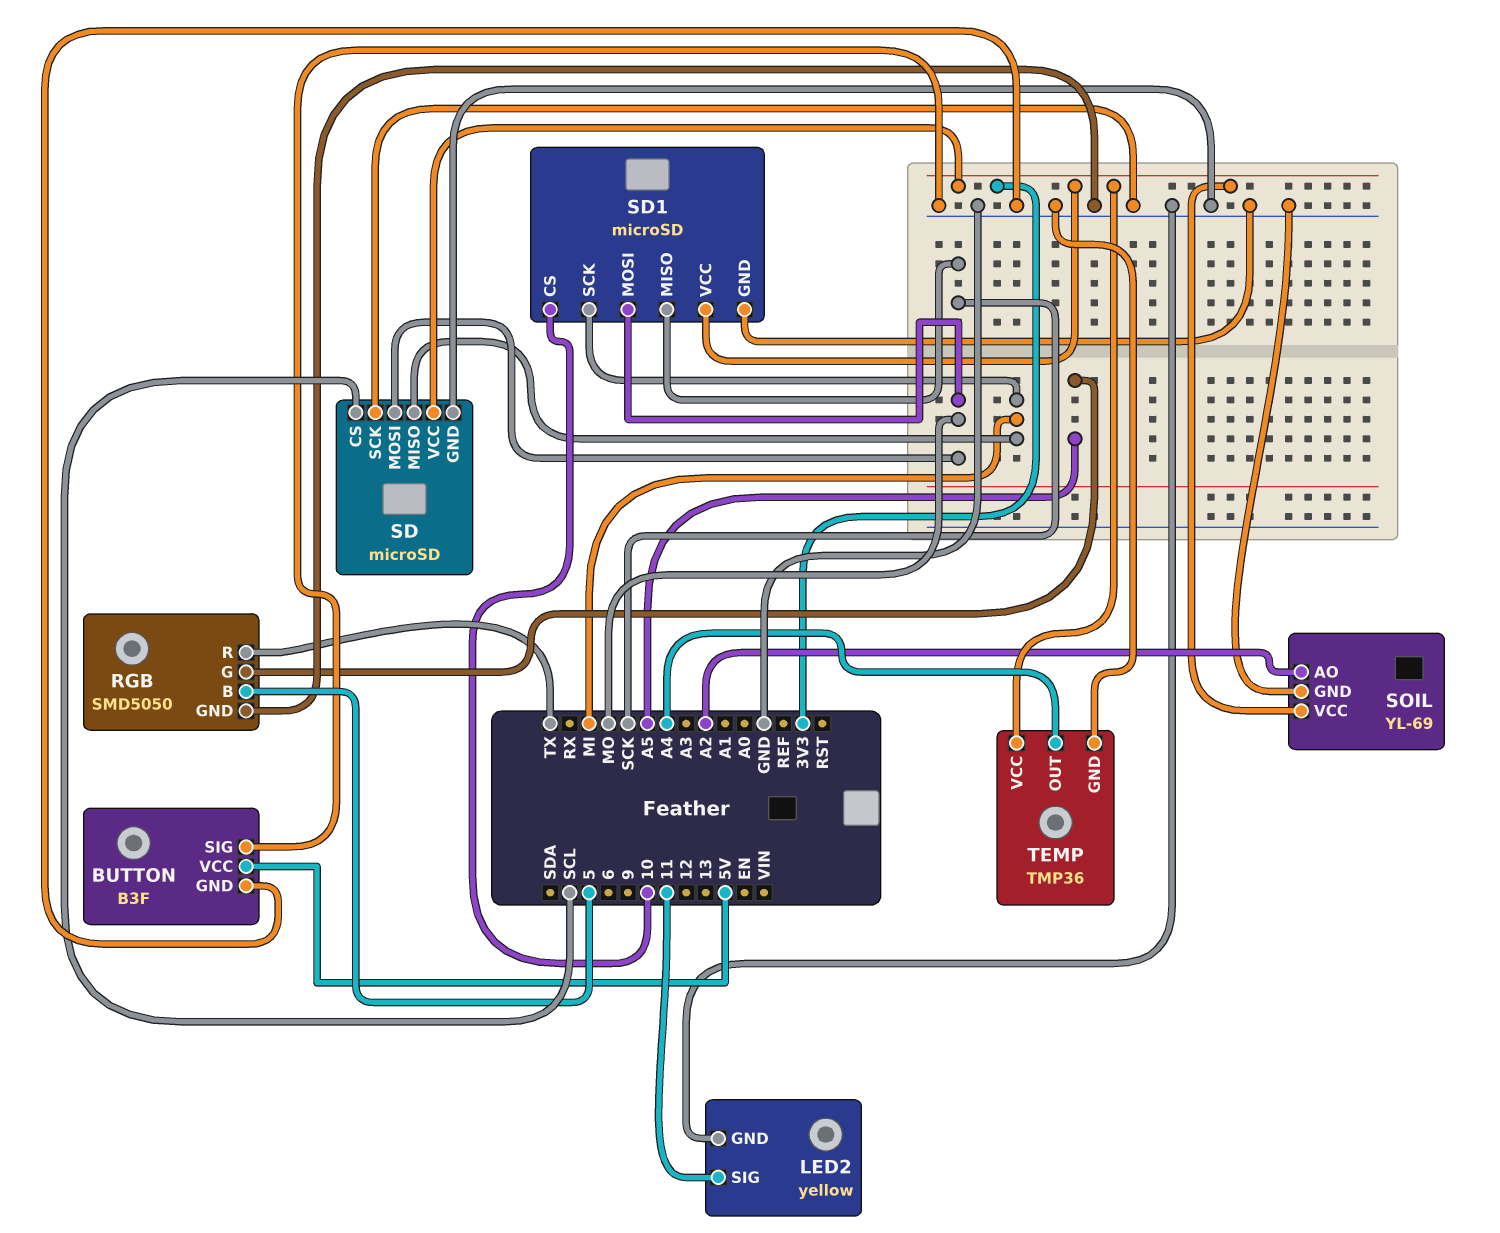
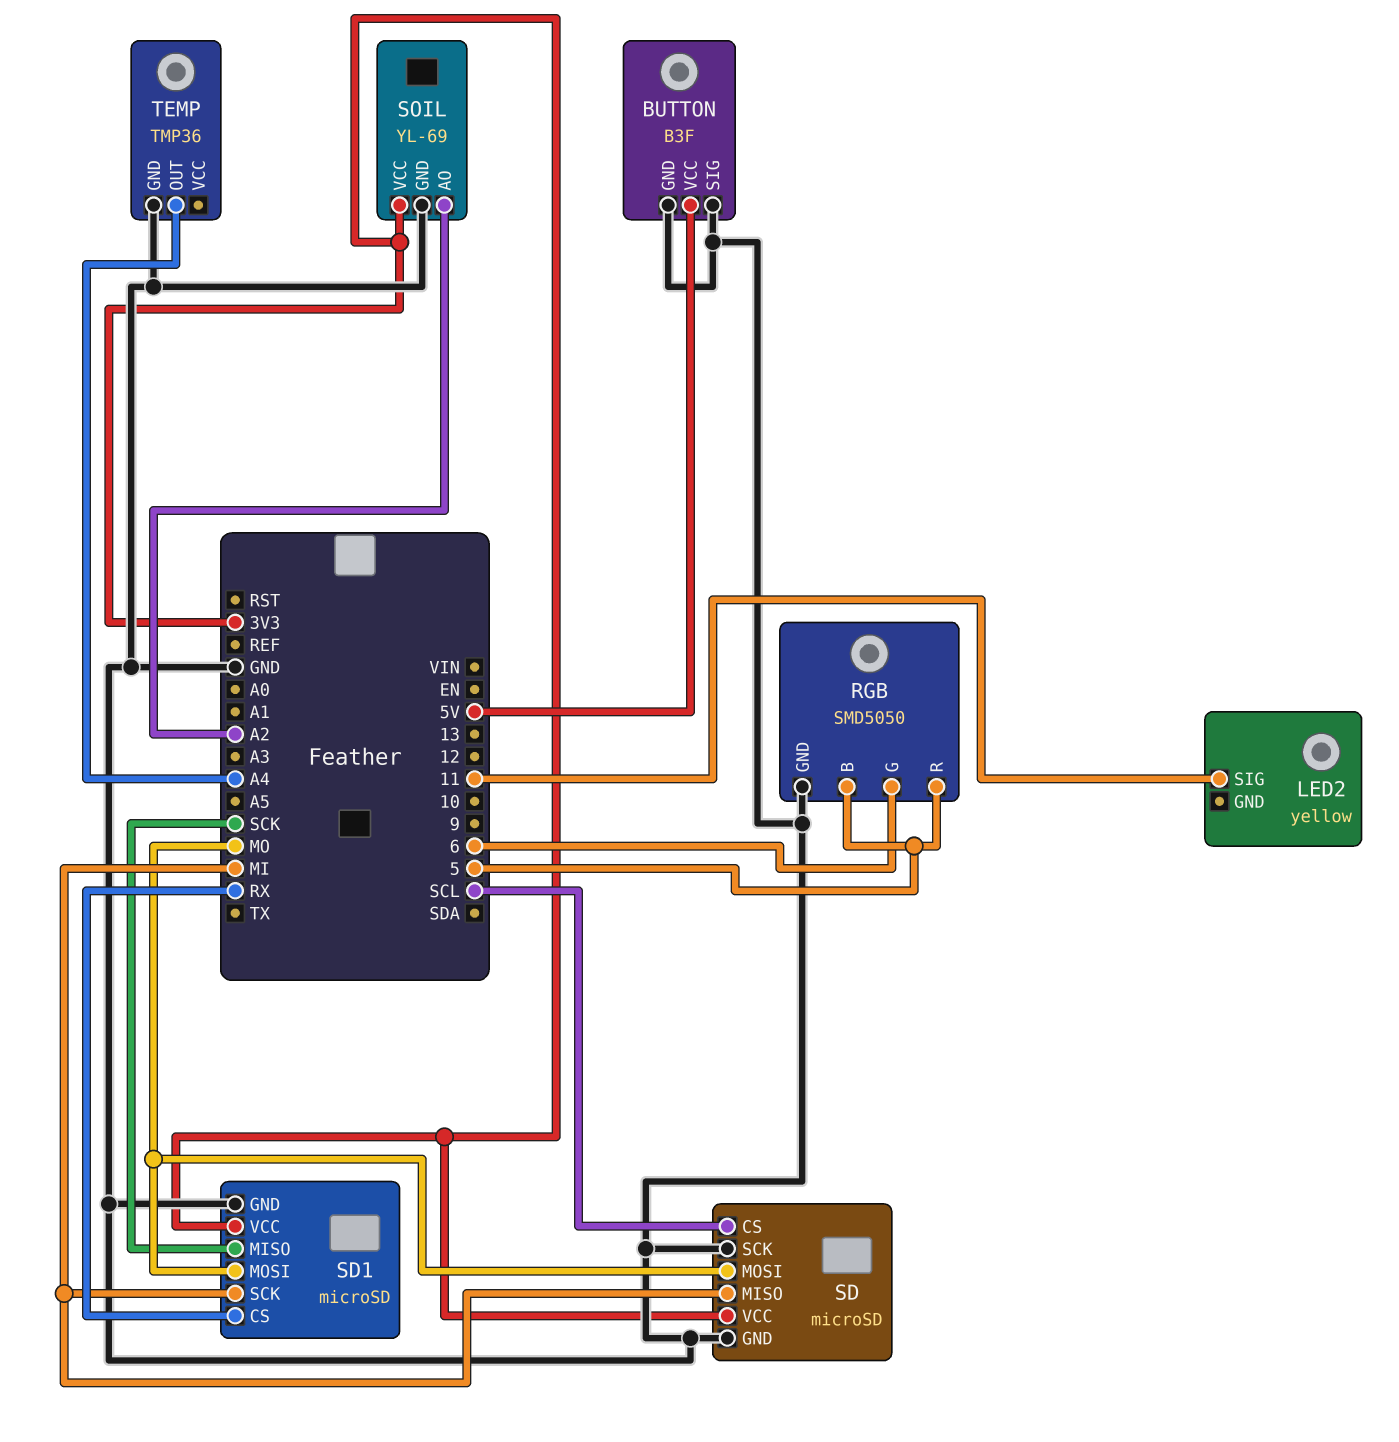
LED2 pin GND: GND -> none
RGB pin G: A5 -> 6
RGB pin R: TX -> 5
SD1 pin CS: 10 -> RX
TEMP pin VCC: 3V3 -> none

